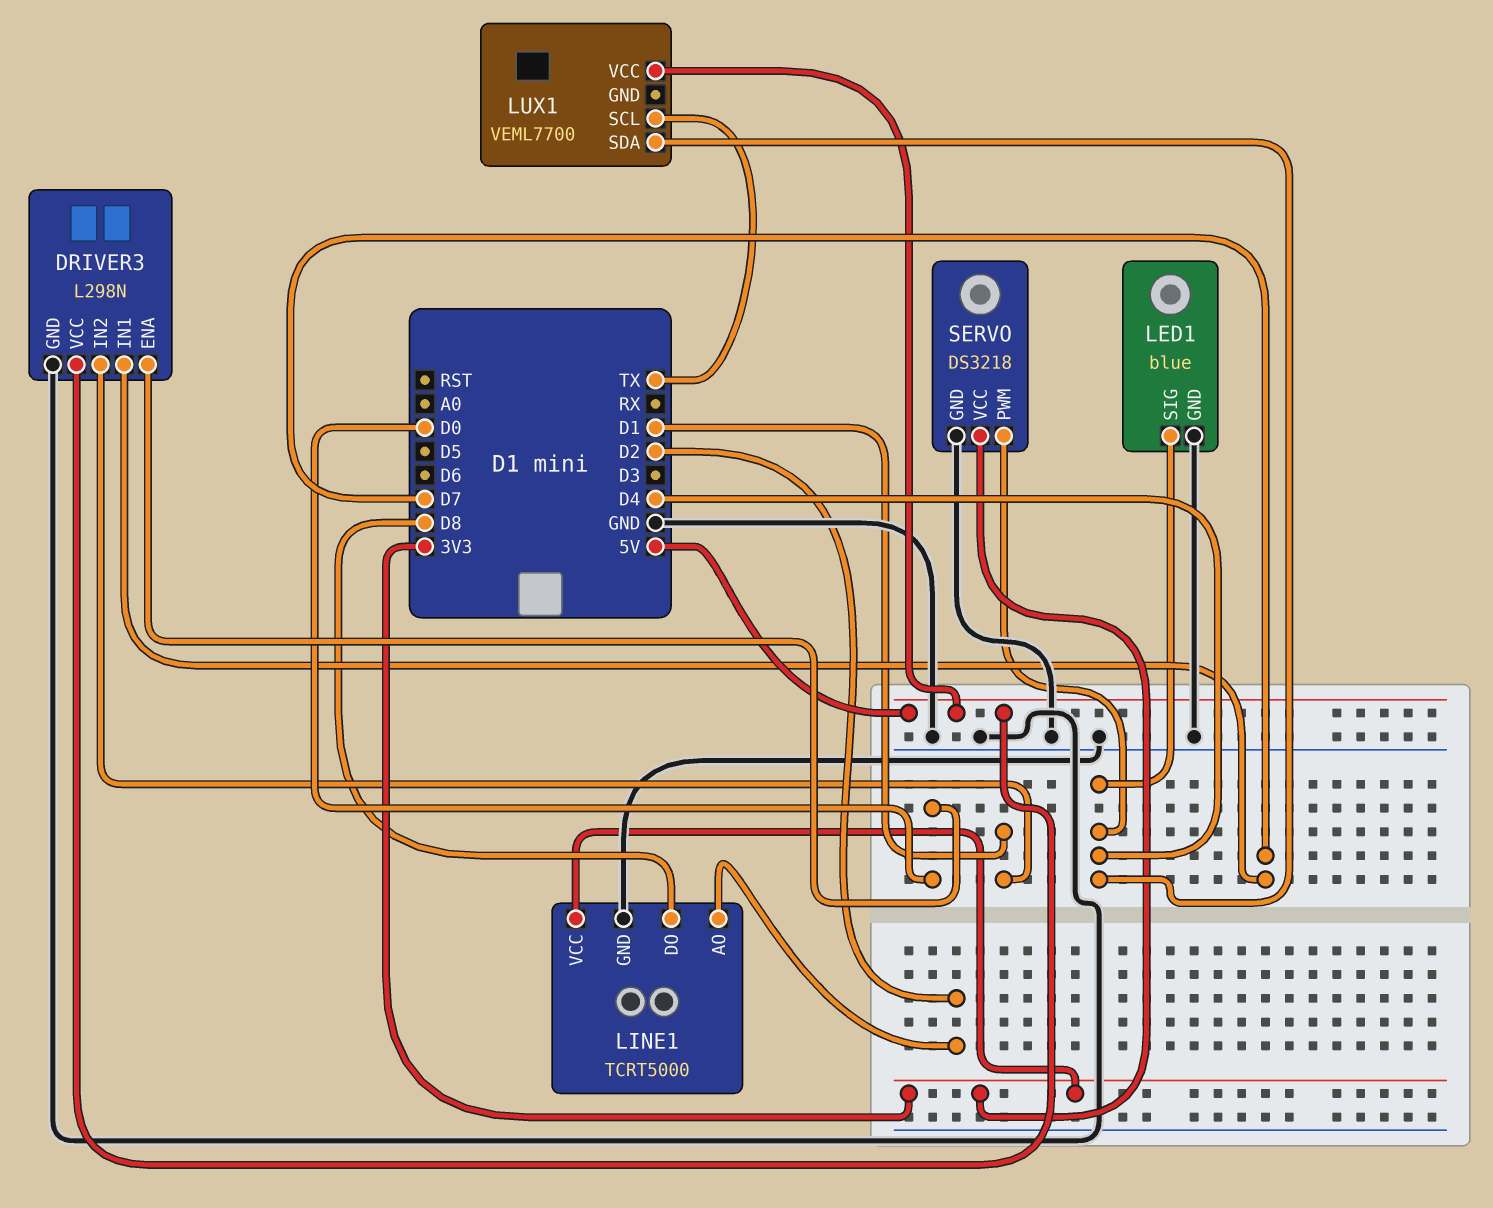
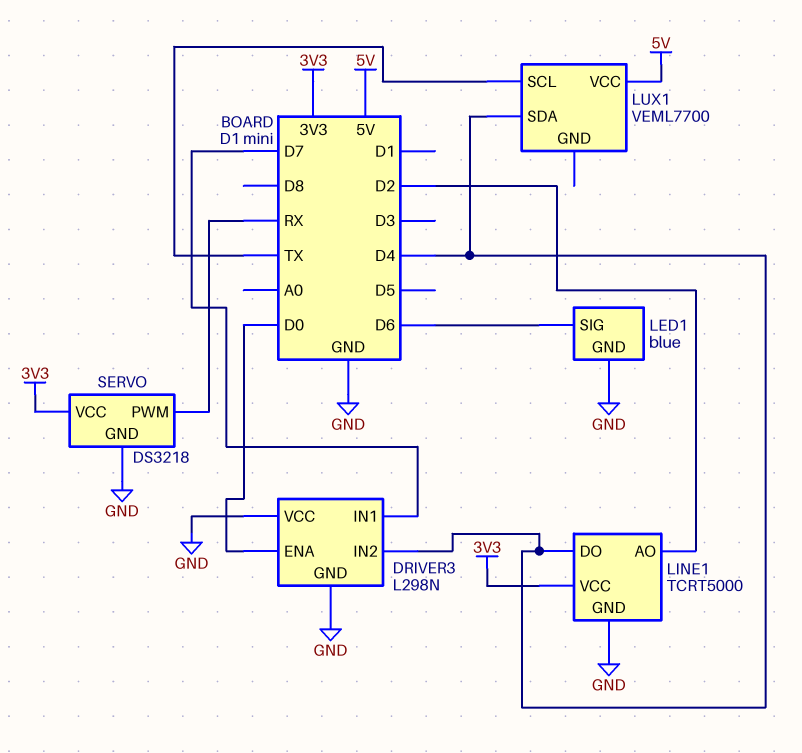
DRIVER3 pin IN2: D1 -> D4
DRIVER3 pin VCC: 5V -> GND
LED1 pin SIG: D4 -> D6
LINE1 pin DO: D8 -> D4
SERVO pin PWM: D4 -> RX

